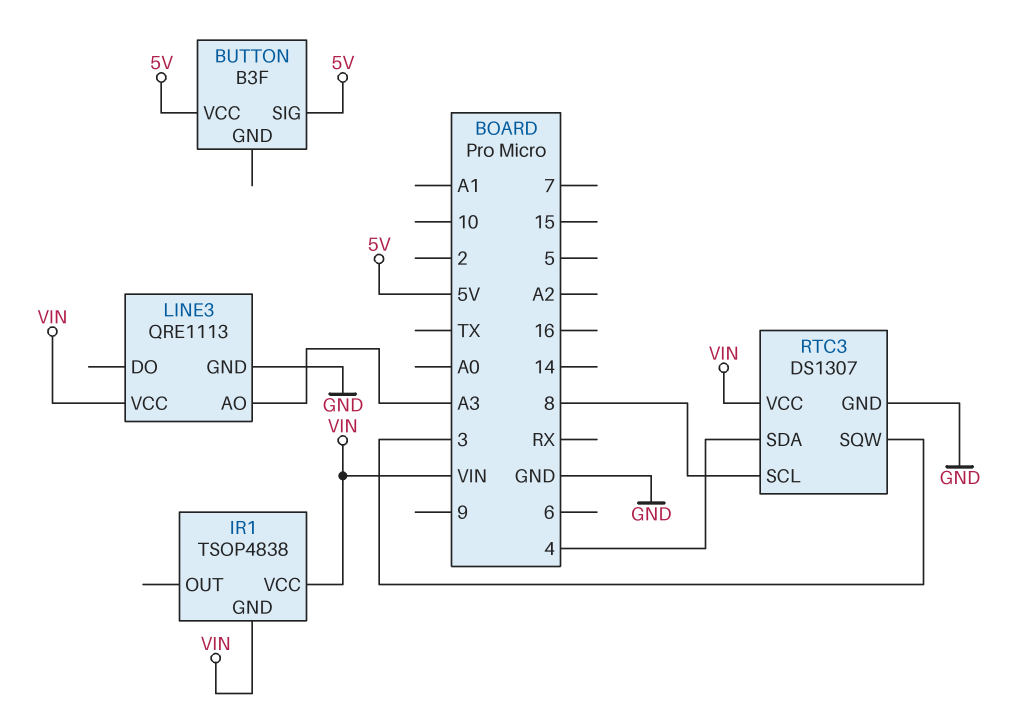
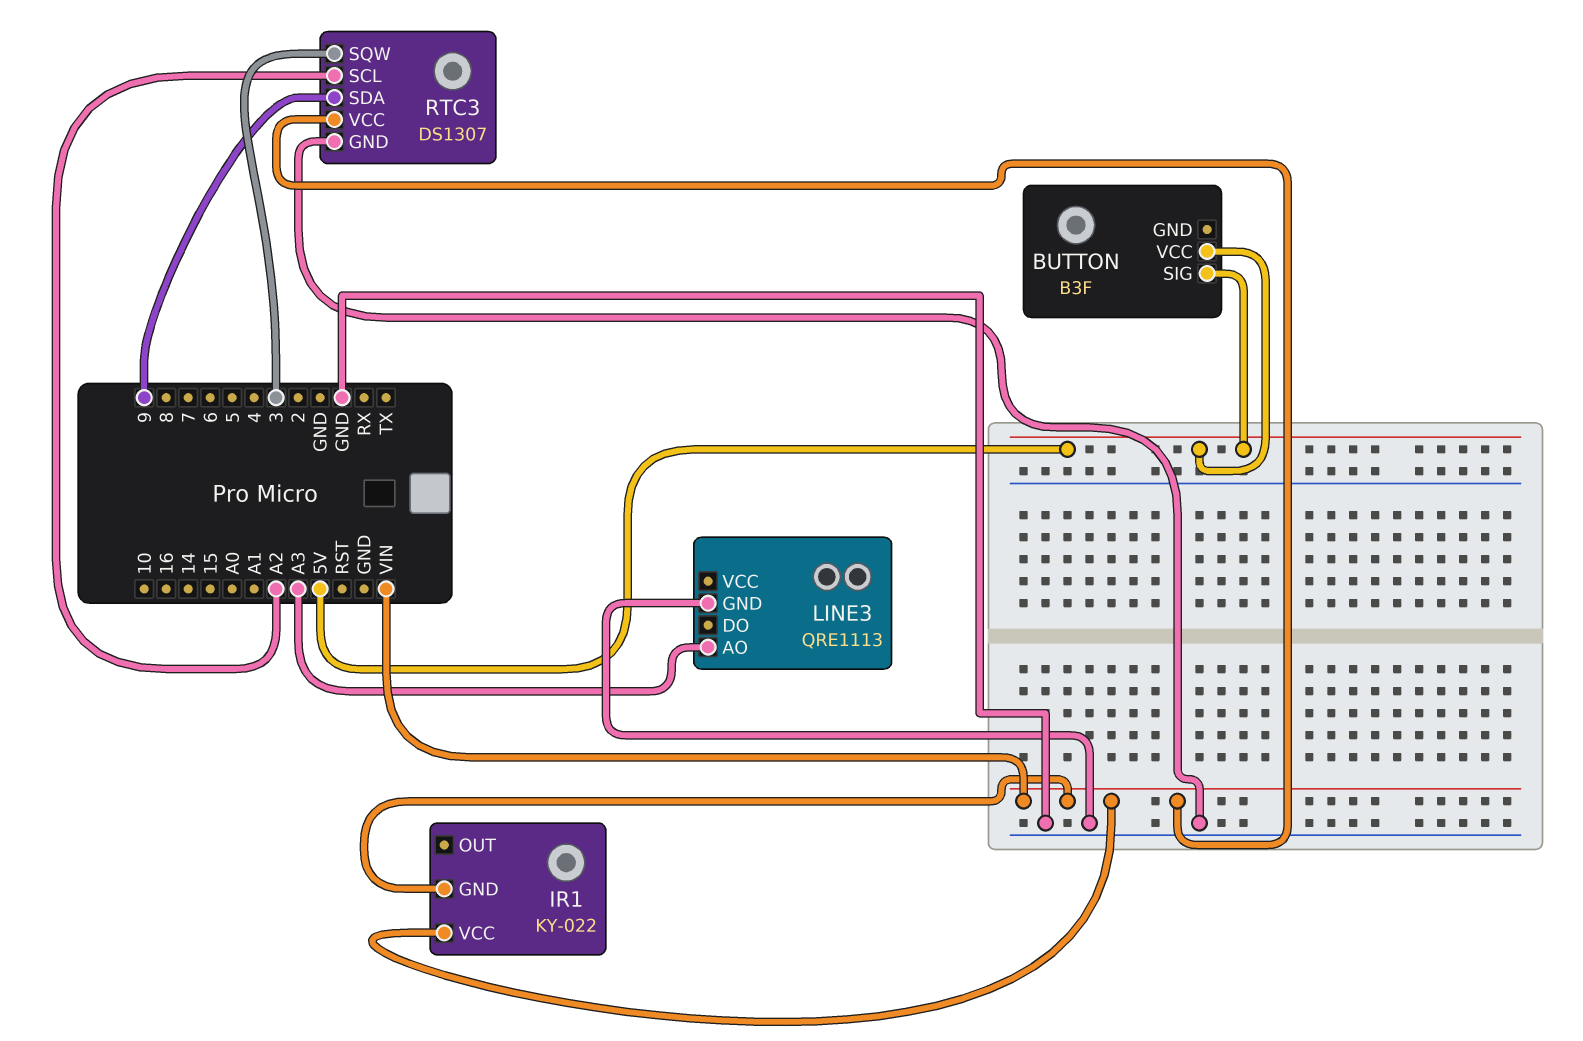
IR1: TSOP4838 -> KY-022
LINE3 pin VCC: VIN -> none
RTC3 pin SCL: 8 -> A2
RTC3 pin SDA: 4 -> 9

